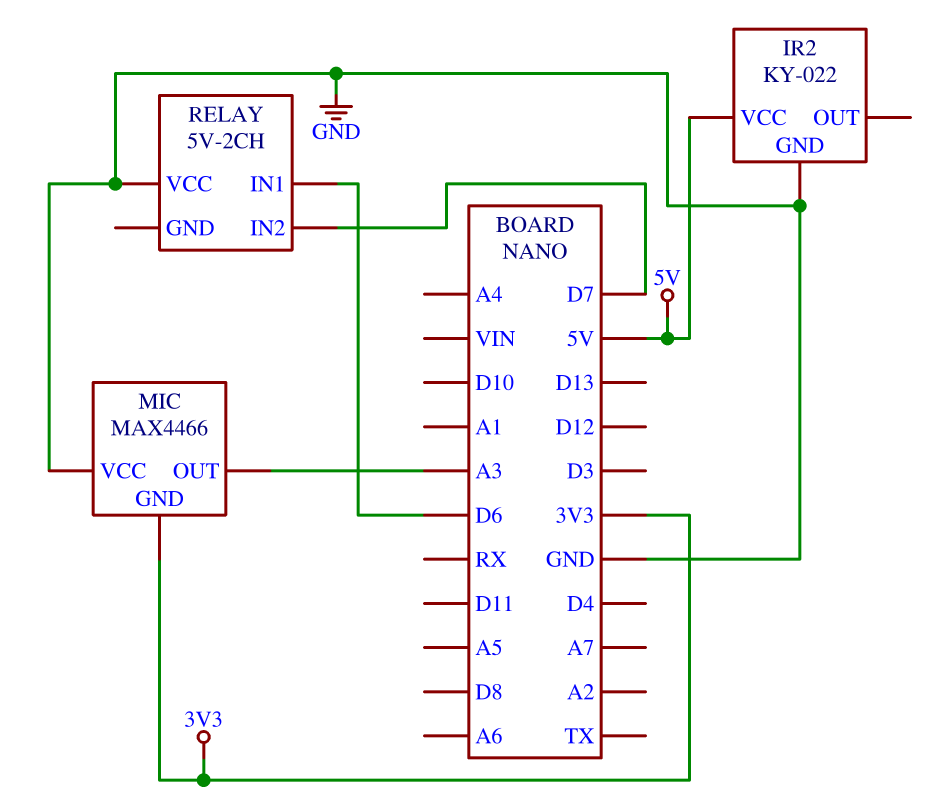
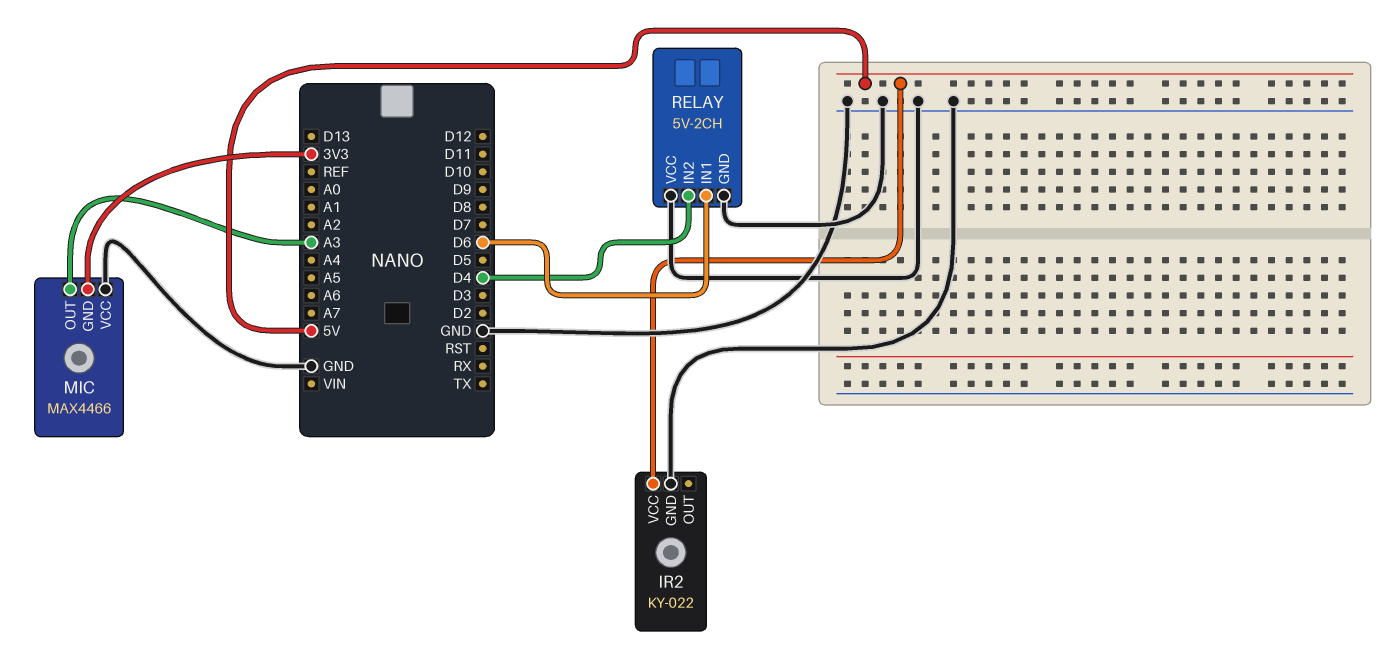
RELAY pin GND: none -> GND
RELAY pin IN2: D7 -> D4

